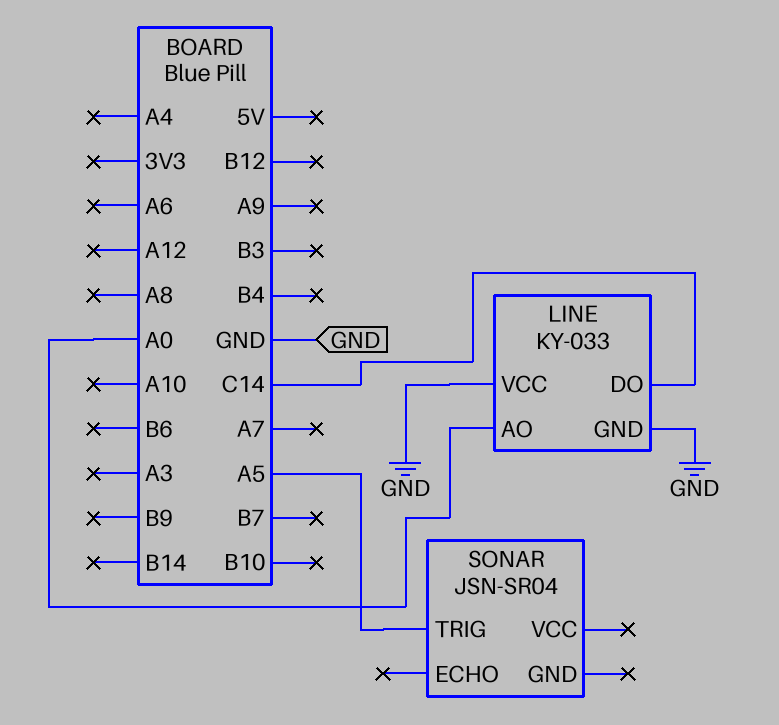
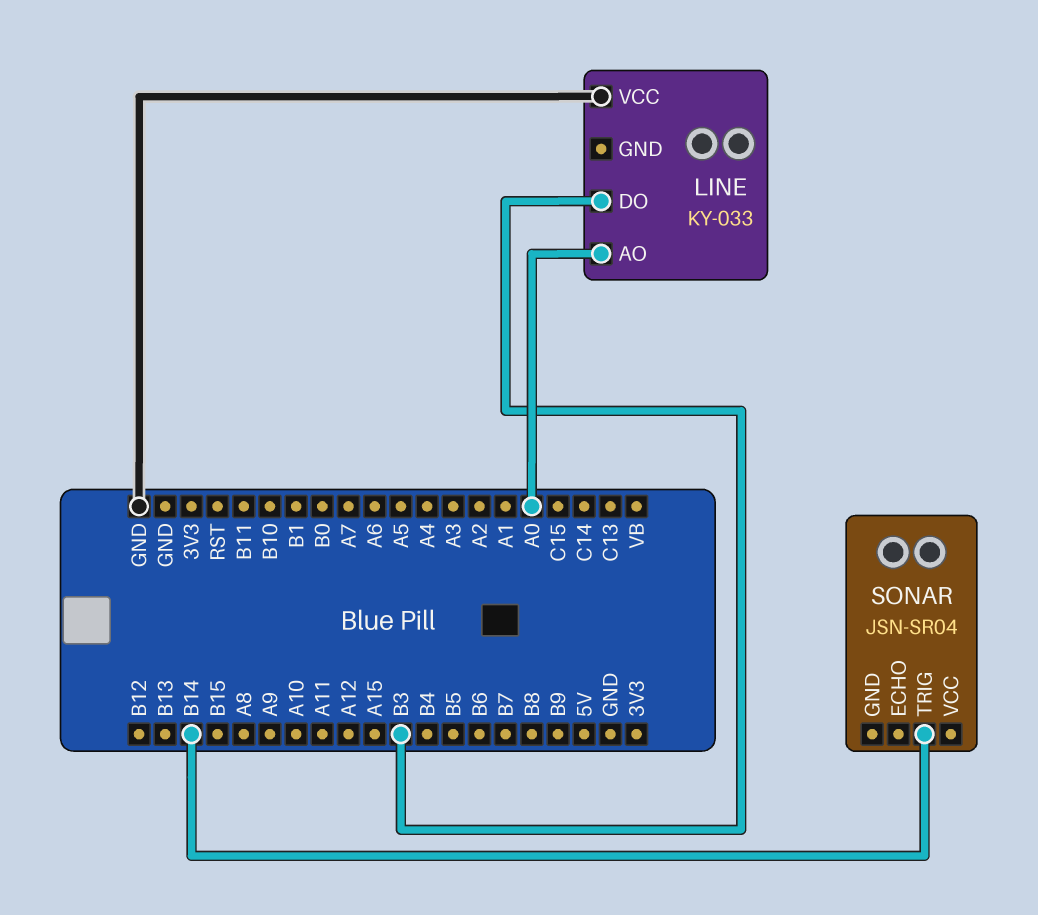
LINE pin DO: C14 -> B3
LINE pin GND: GND -> none
SONAR pin TRIG: A5 -> B14

